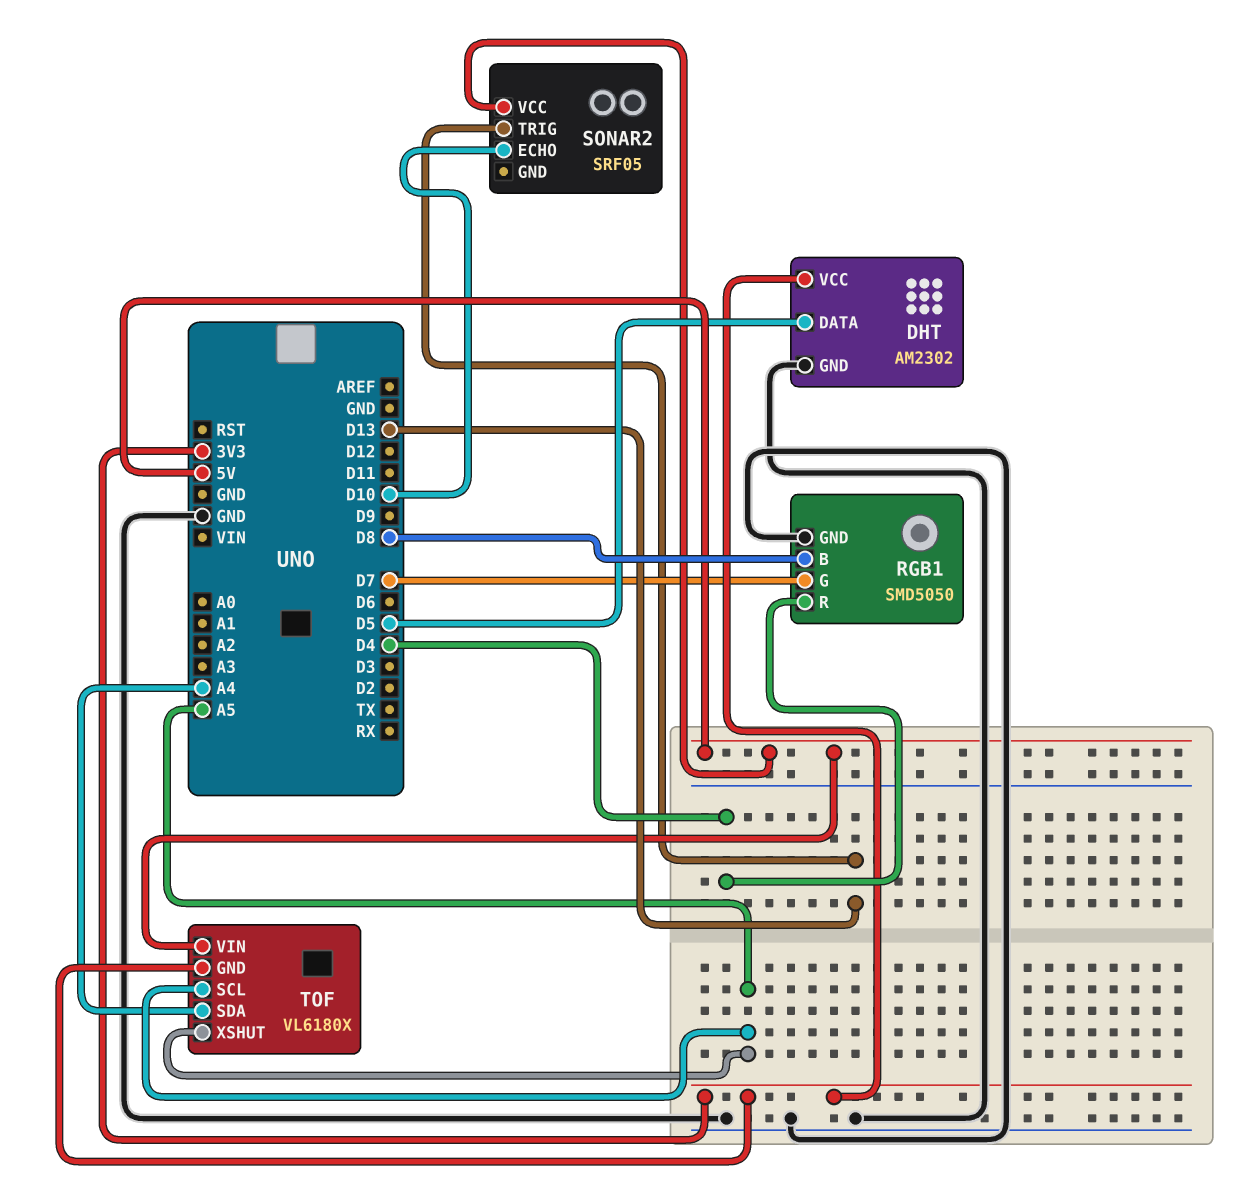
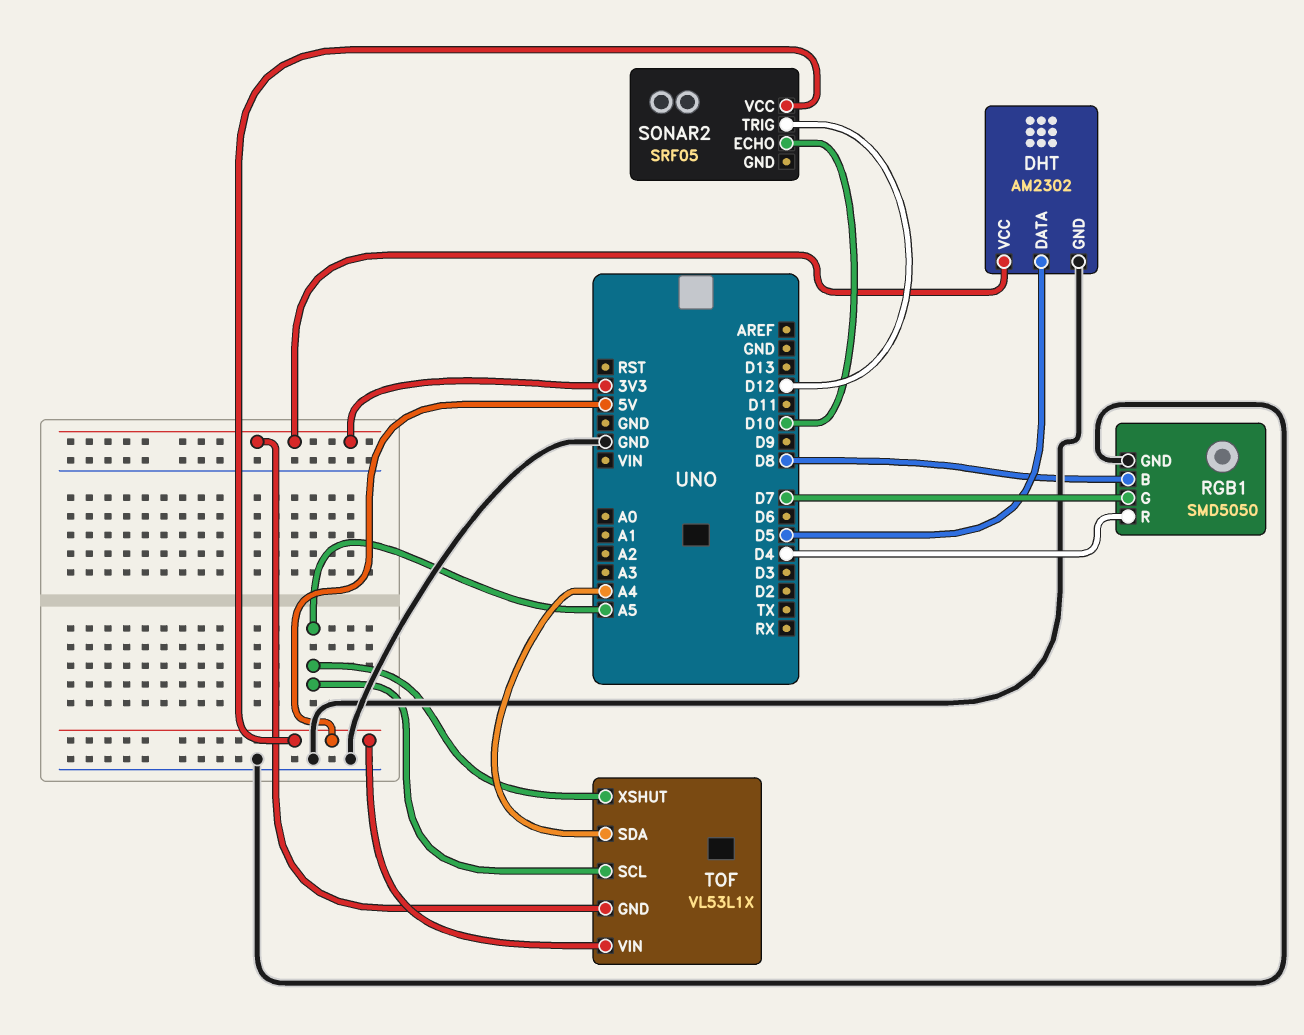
SONAR2 pin TRIG: D13 -> D12
TOF: VL6180X -> VL53L1X

